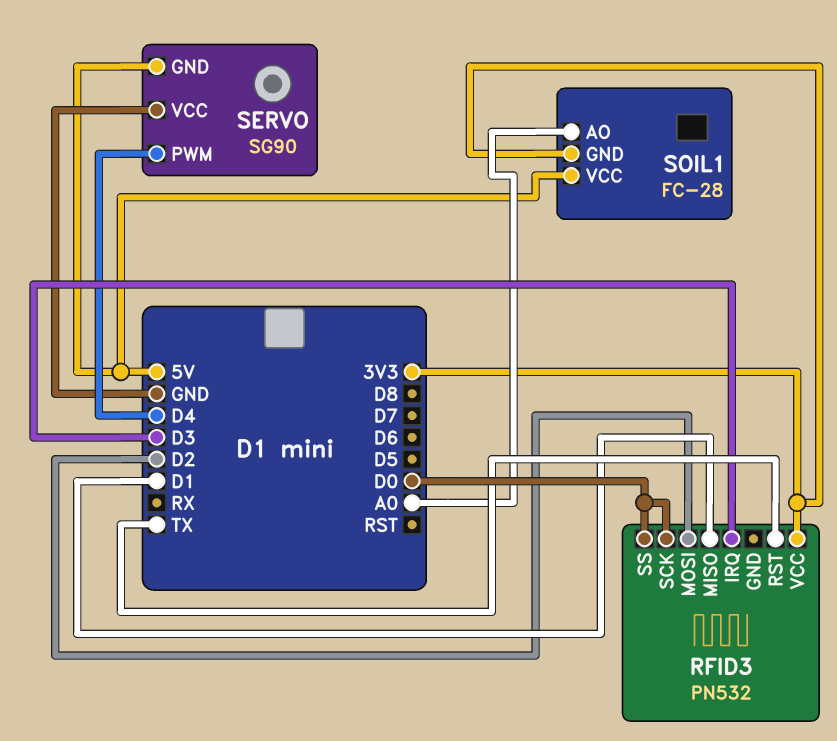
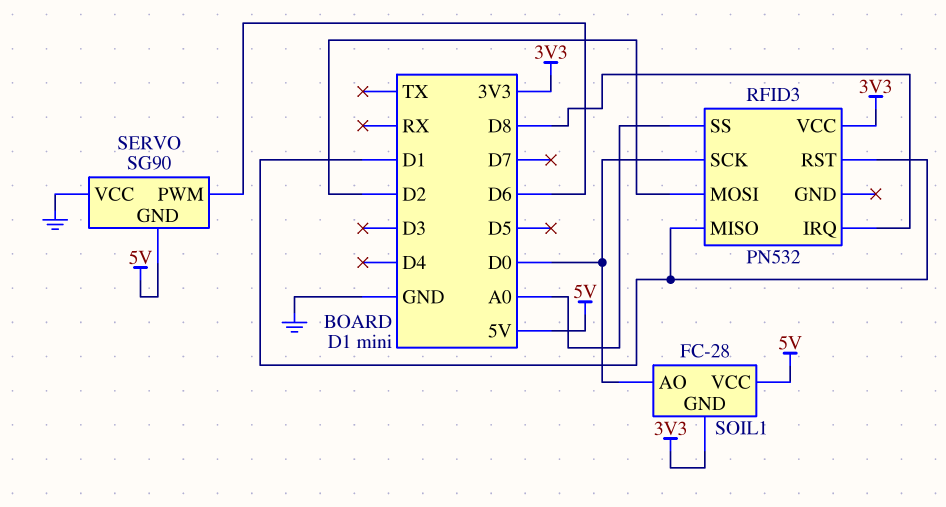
RFID3 pin IRQ: D3 -> D8
RFID3 pin RST: TX -> D1
RFID3 pin SS: D0 -> A0
SERVO pin PWM: D4 -> D6
SOIL1 pin AO: A0 -> D0

